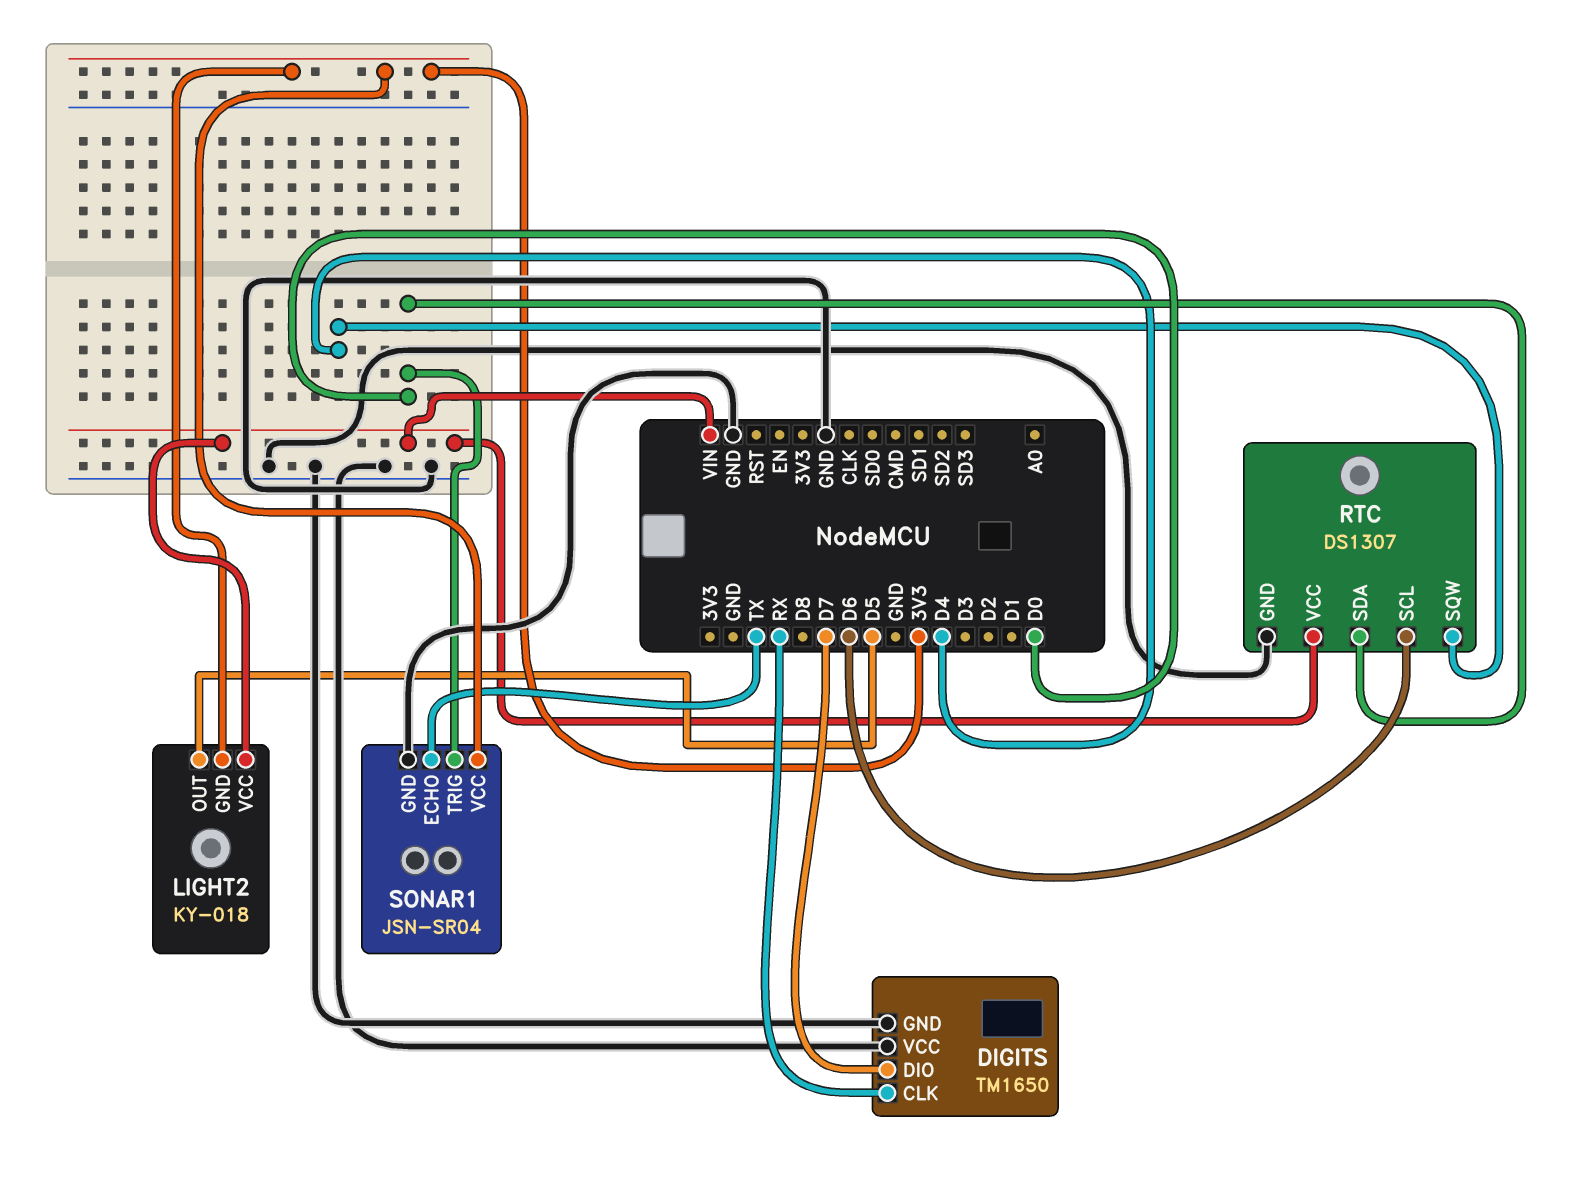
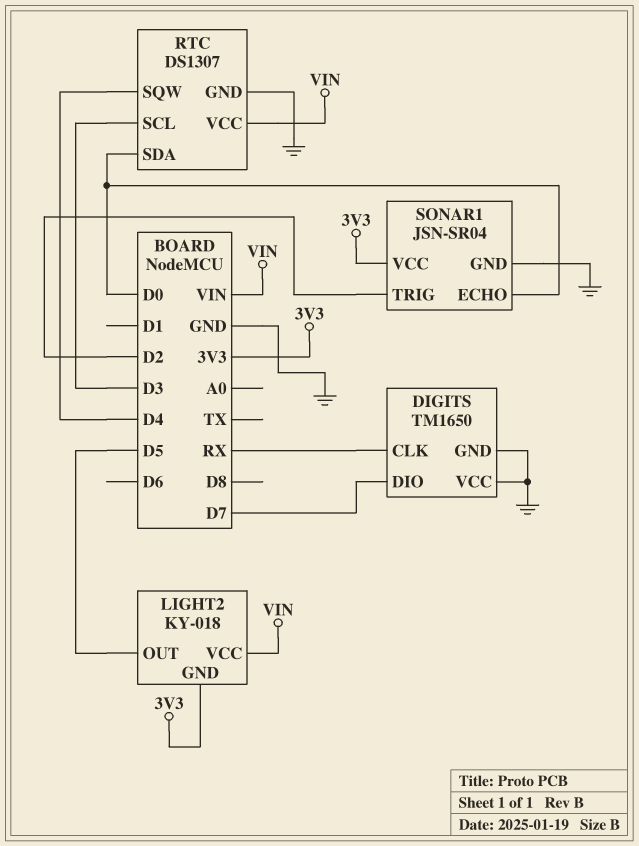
RTC pin SCL: D6 -> D3
SONAR1 pin ECHO: TX -> D0
SONAR1 pin TRIG: D0 -> D2

